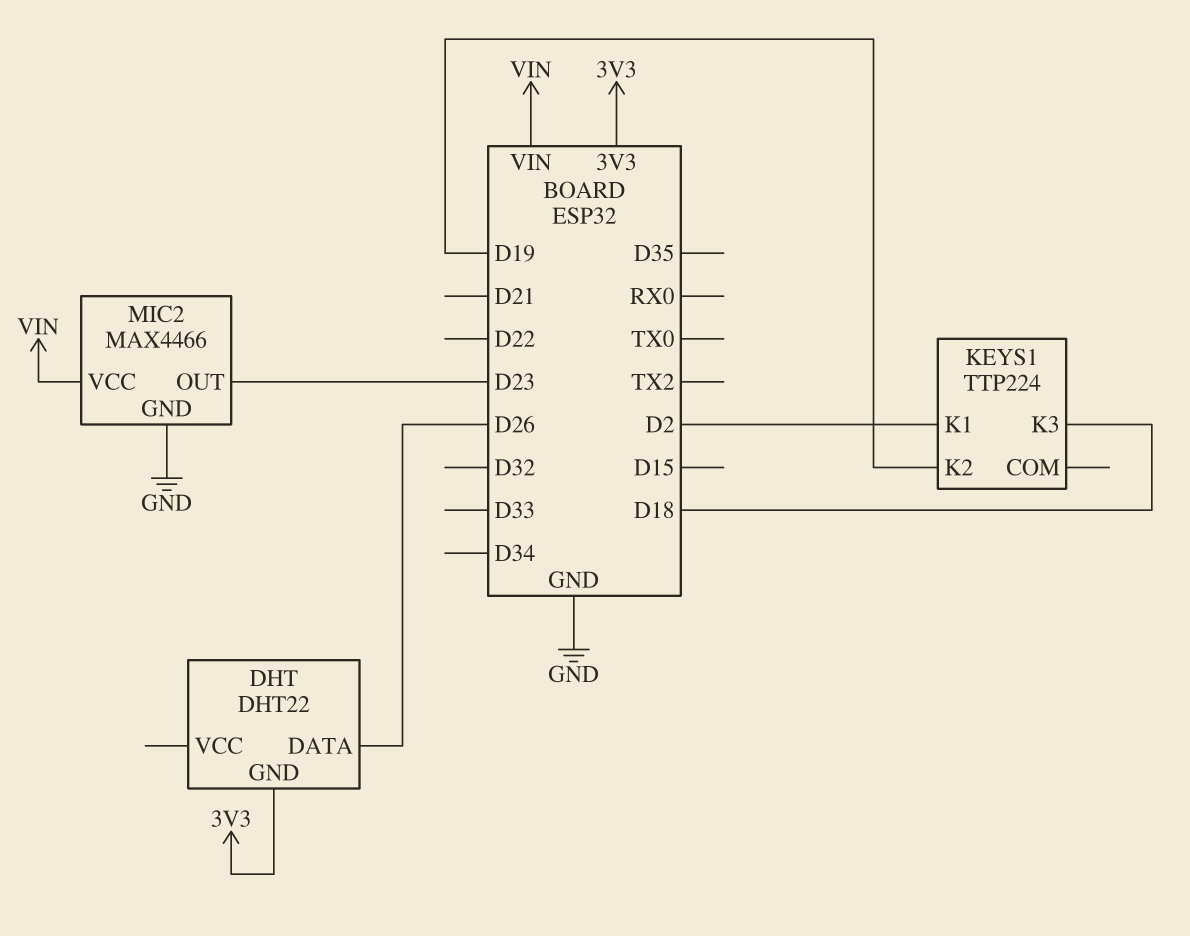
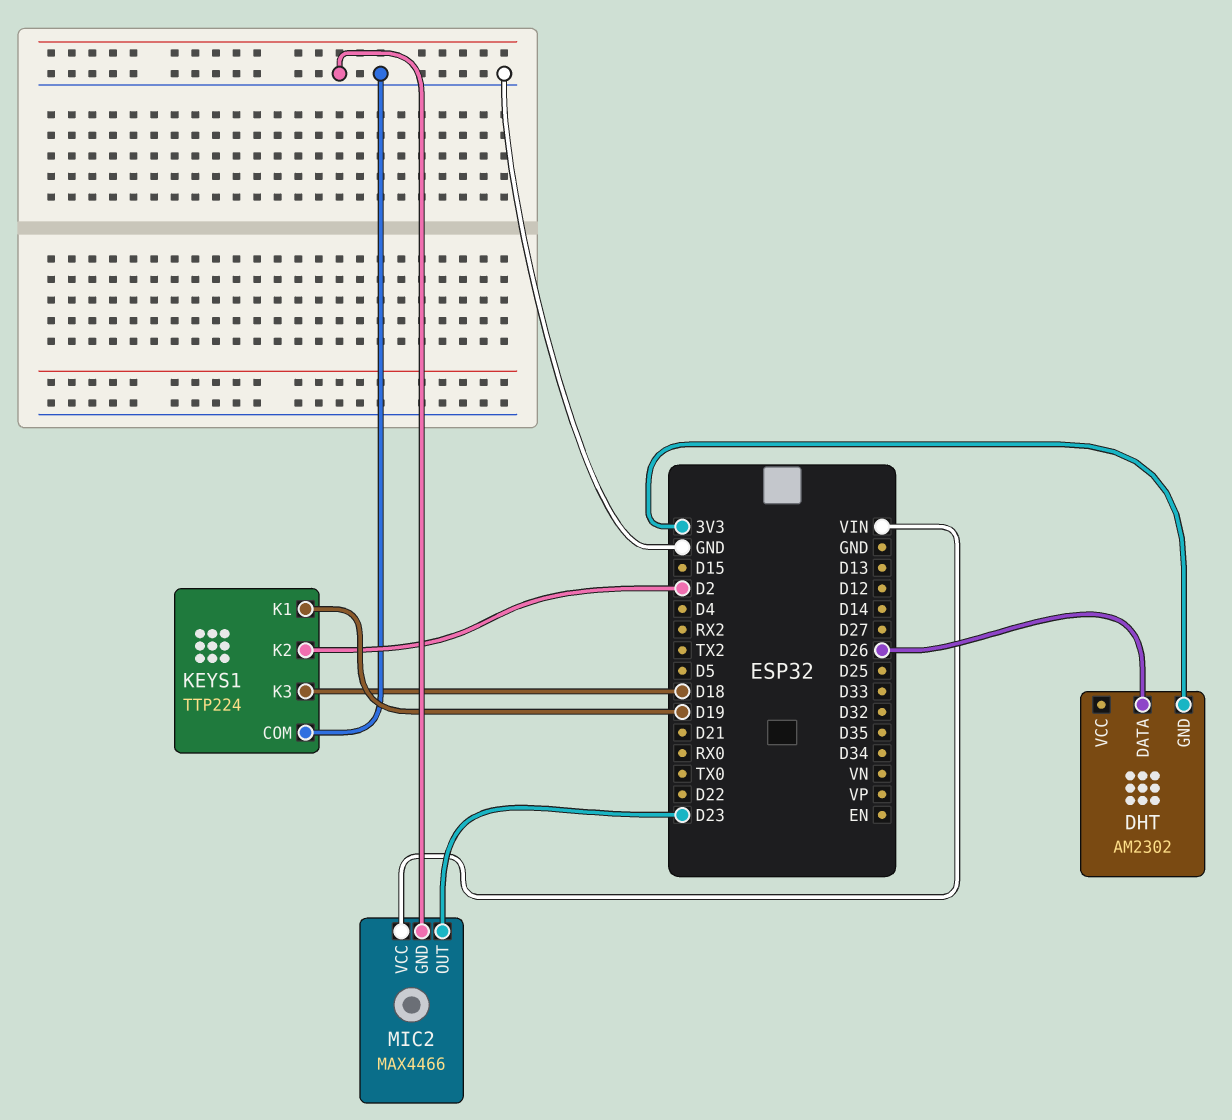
DHT: DHT22 -> AM2302
KEYS1 pin COM: none -> GND
KEYS1 pin K1: D2 -> D19
KEYS1 pin K2: D19 -> D2

